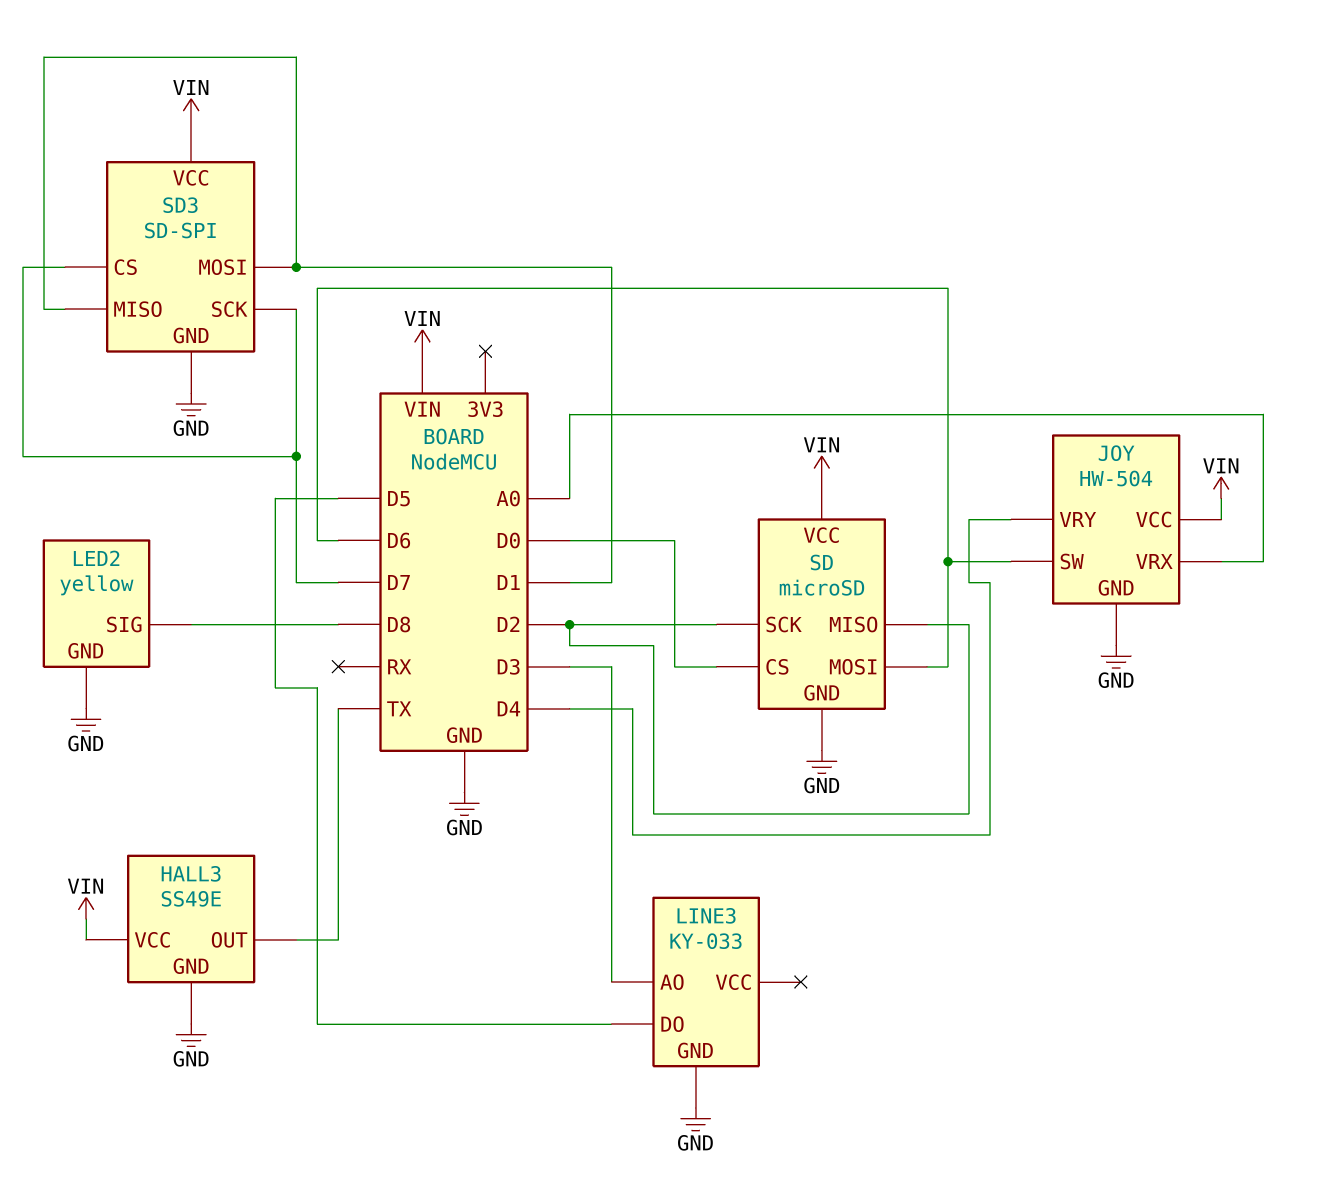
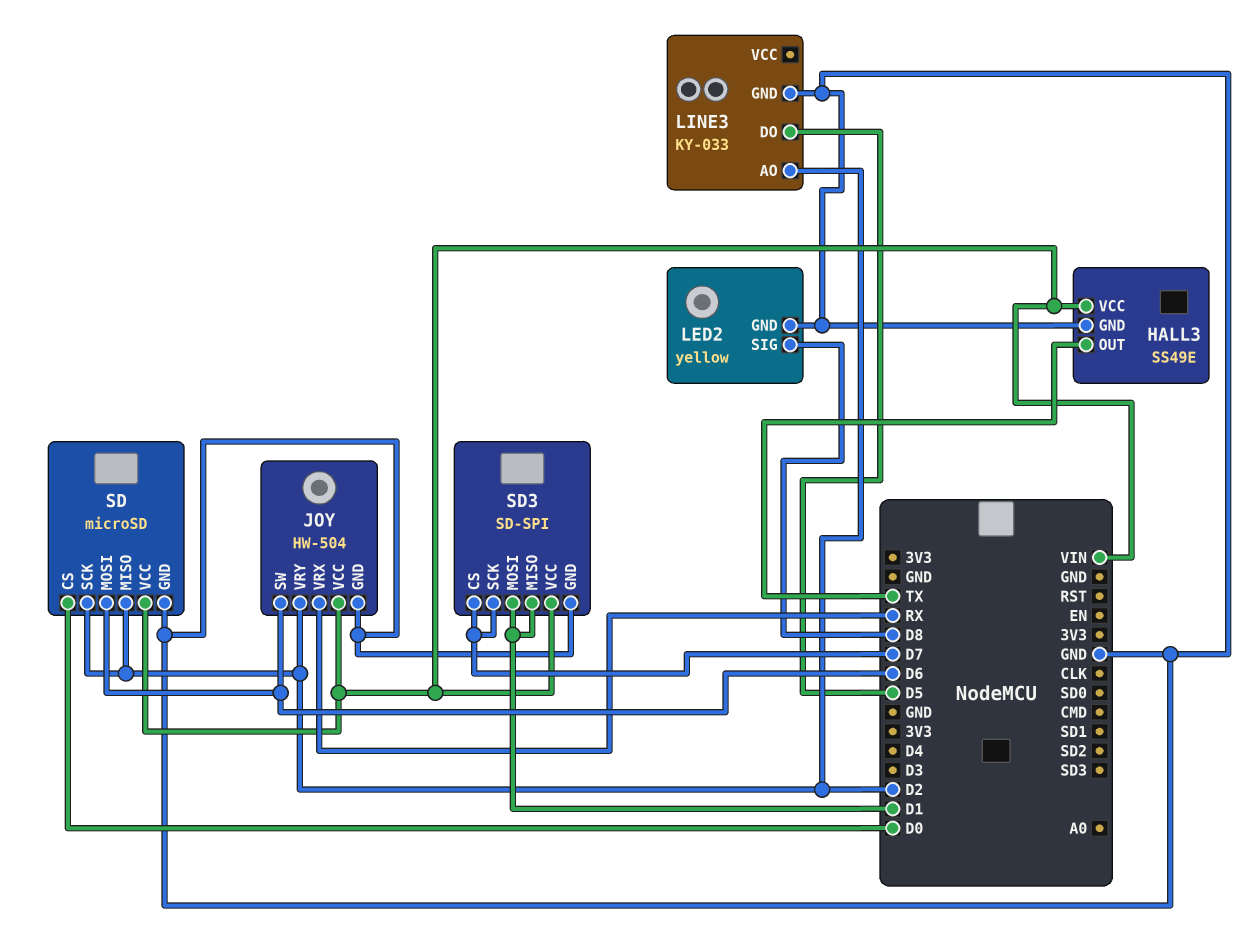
JOY pin VRX: A0 -> RX
JOY pin VRY: D4 -> D2
LINE3 pin AO: D3 -> D2

